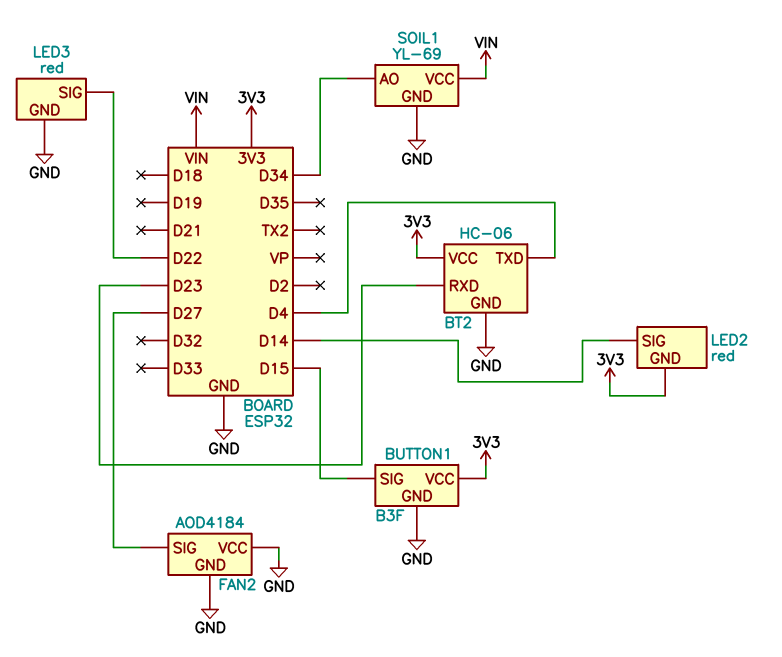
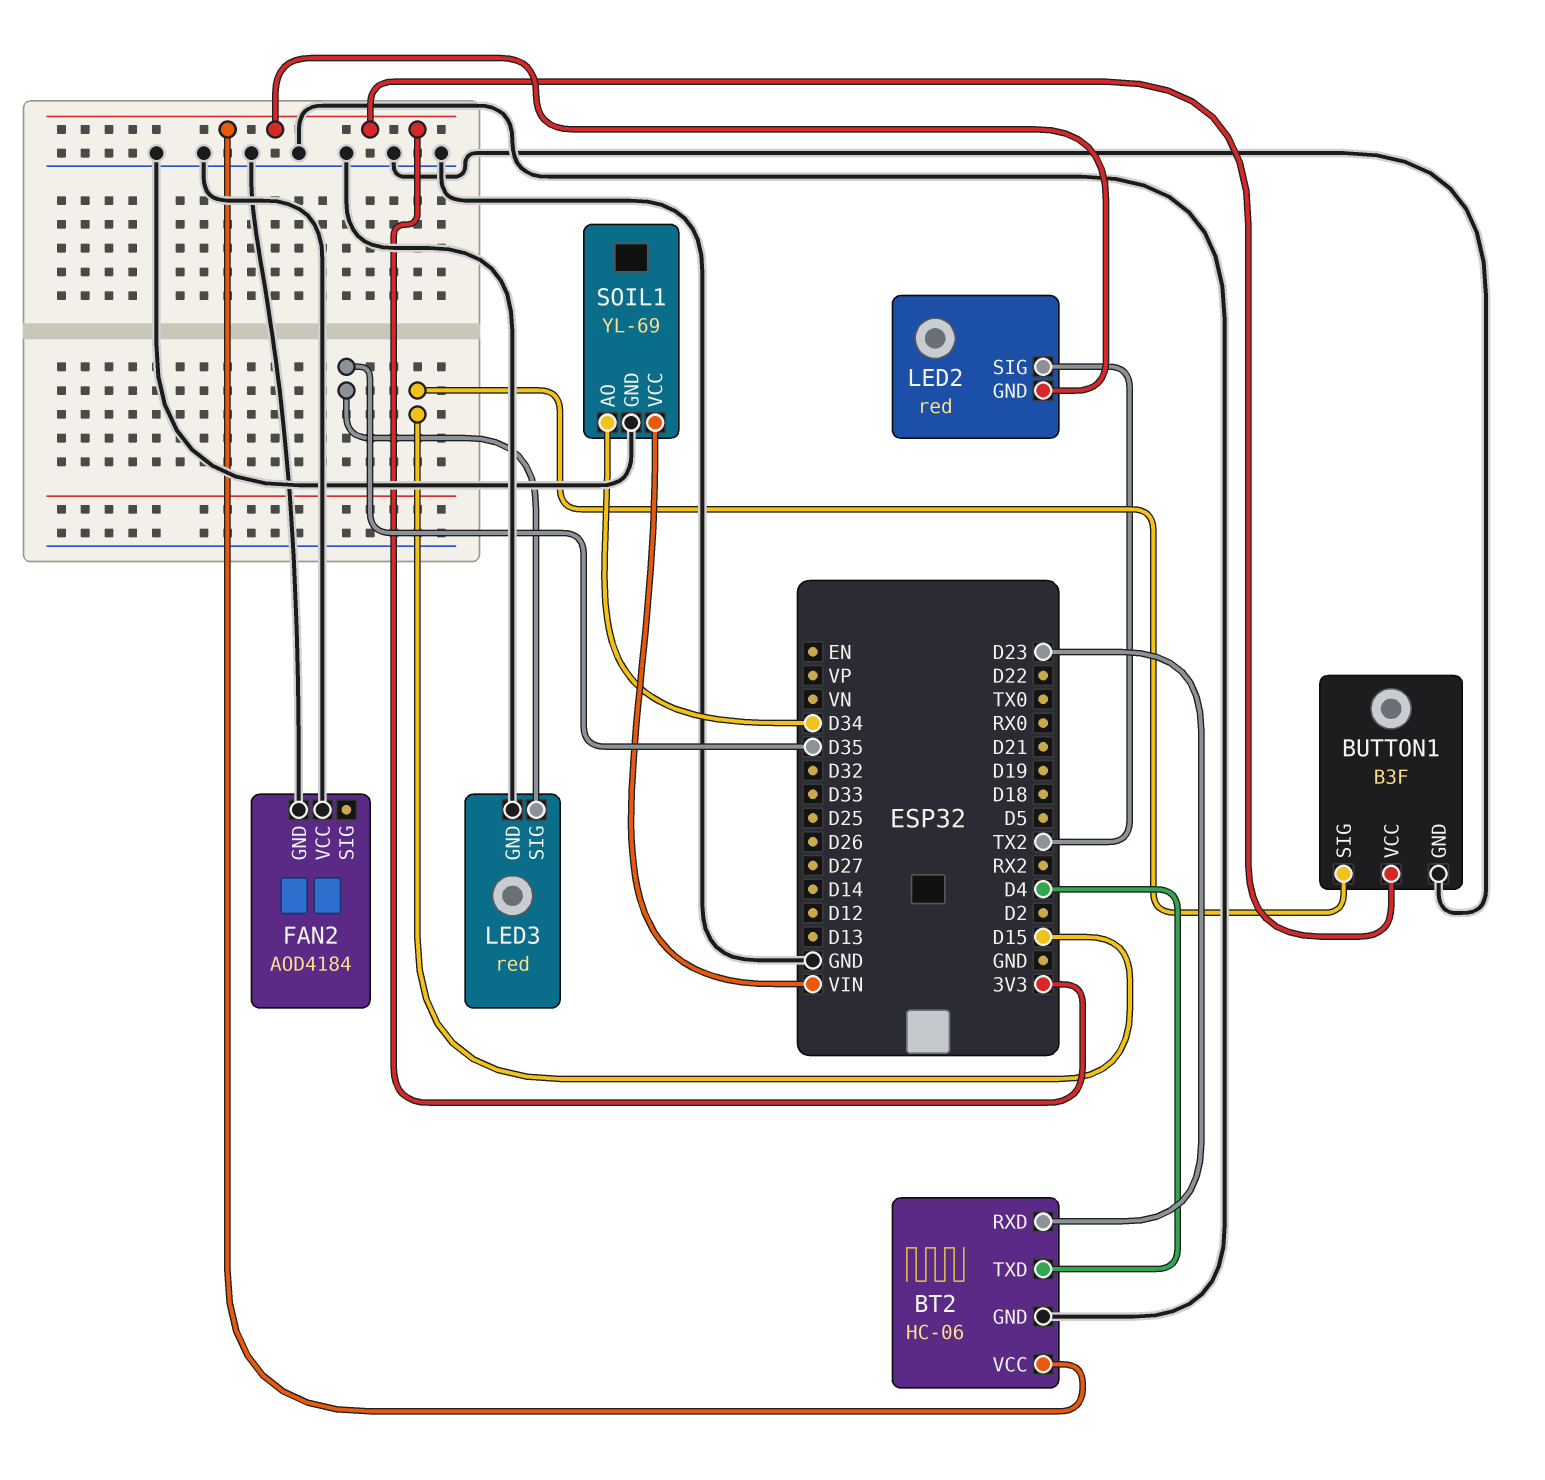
FAN2 pin SIG: D27 -> none
LED2 pin SIG: D14 -> TX2
LED3 pin SIG: D22 -> D35

